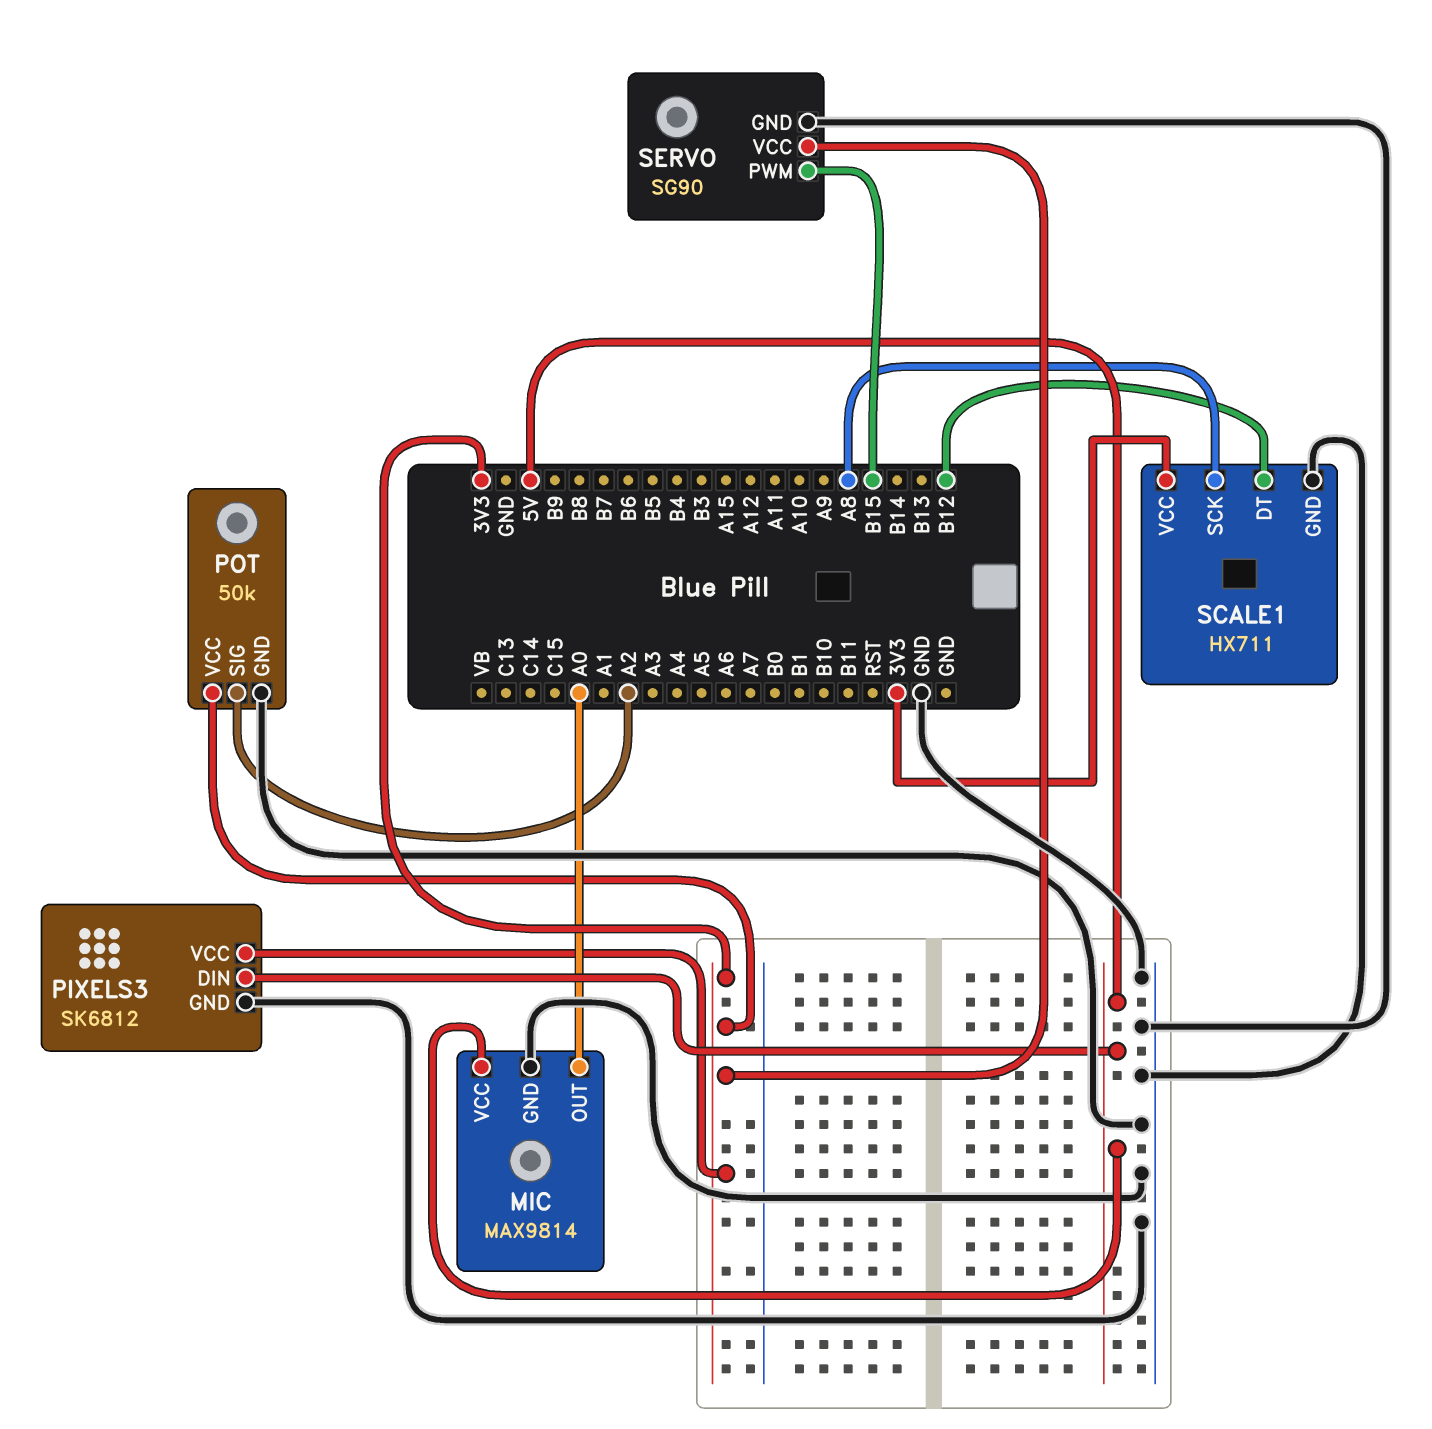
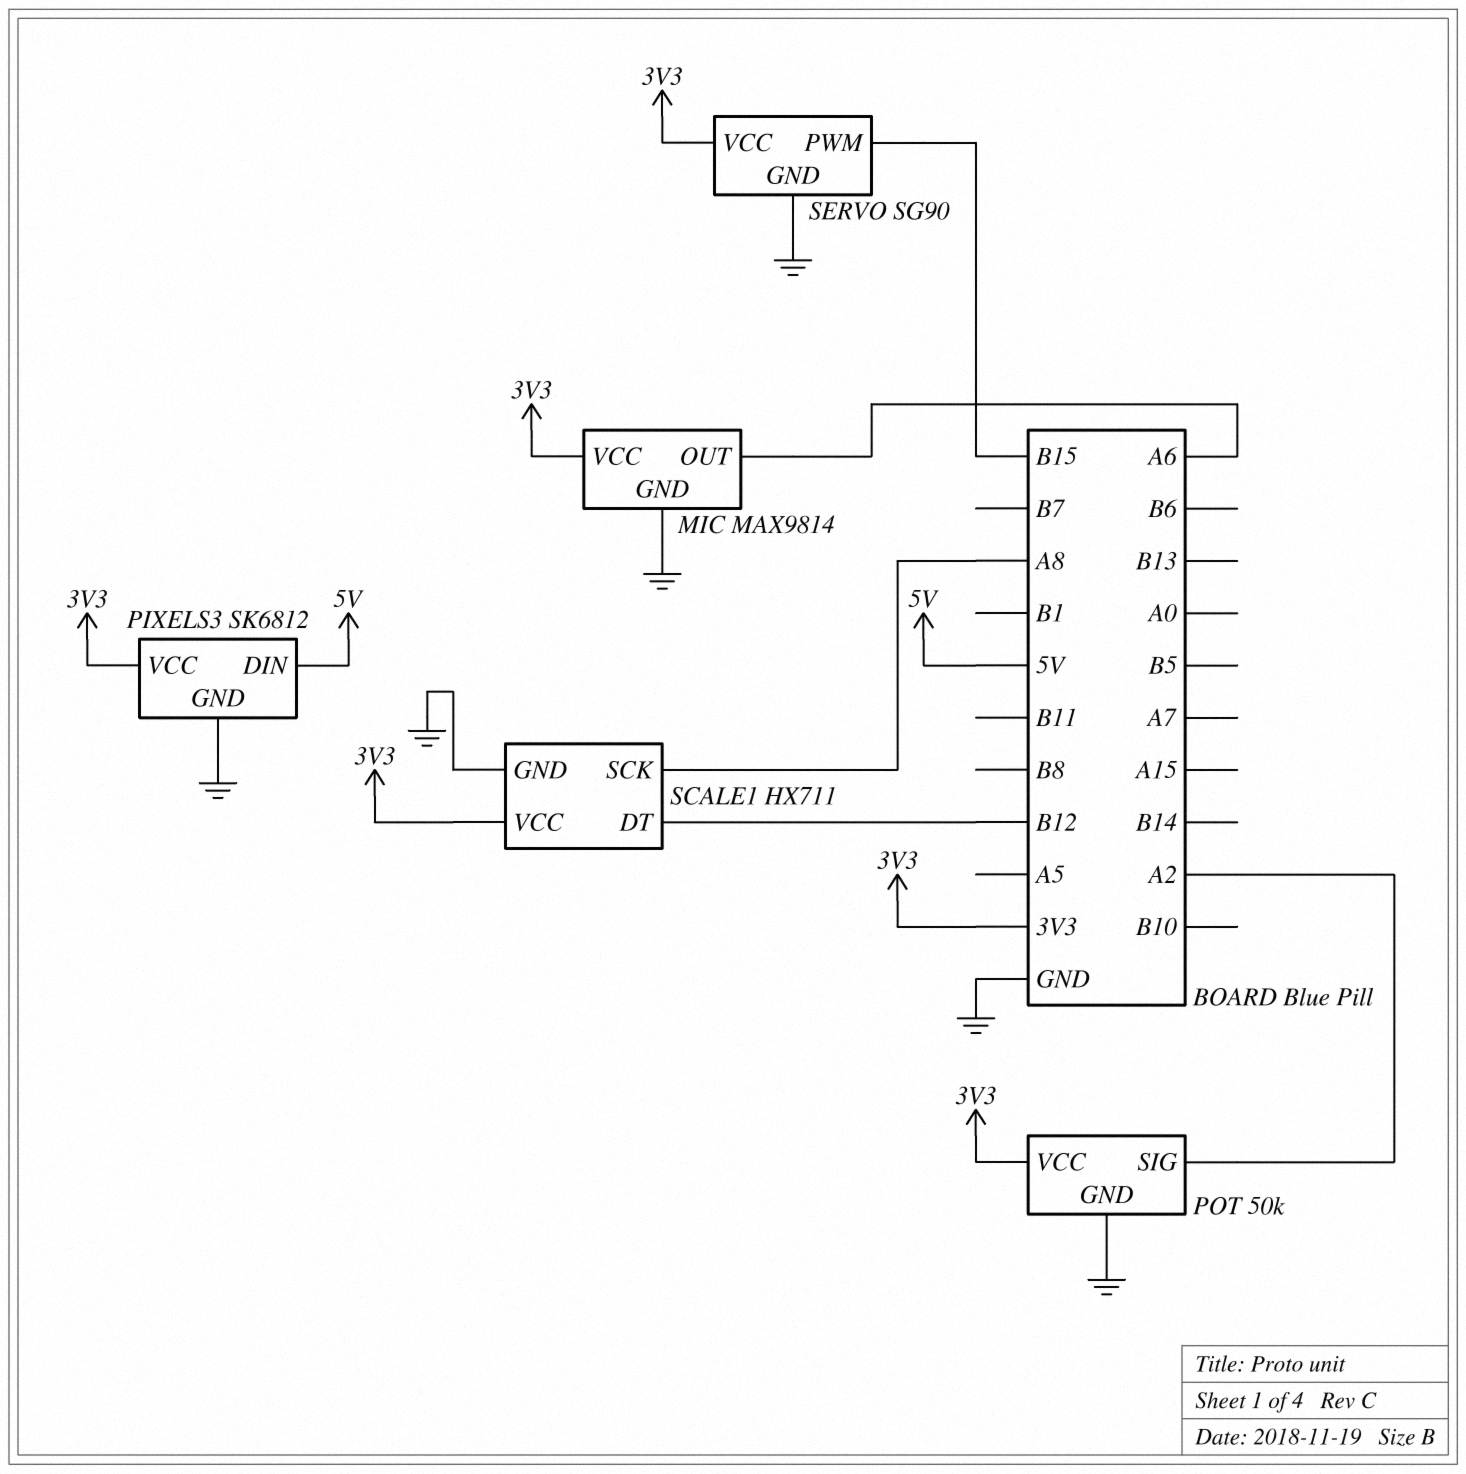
MIC pin OUT: A0 -> A6
MIC pin VCC: 5V -> 3V3

